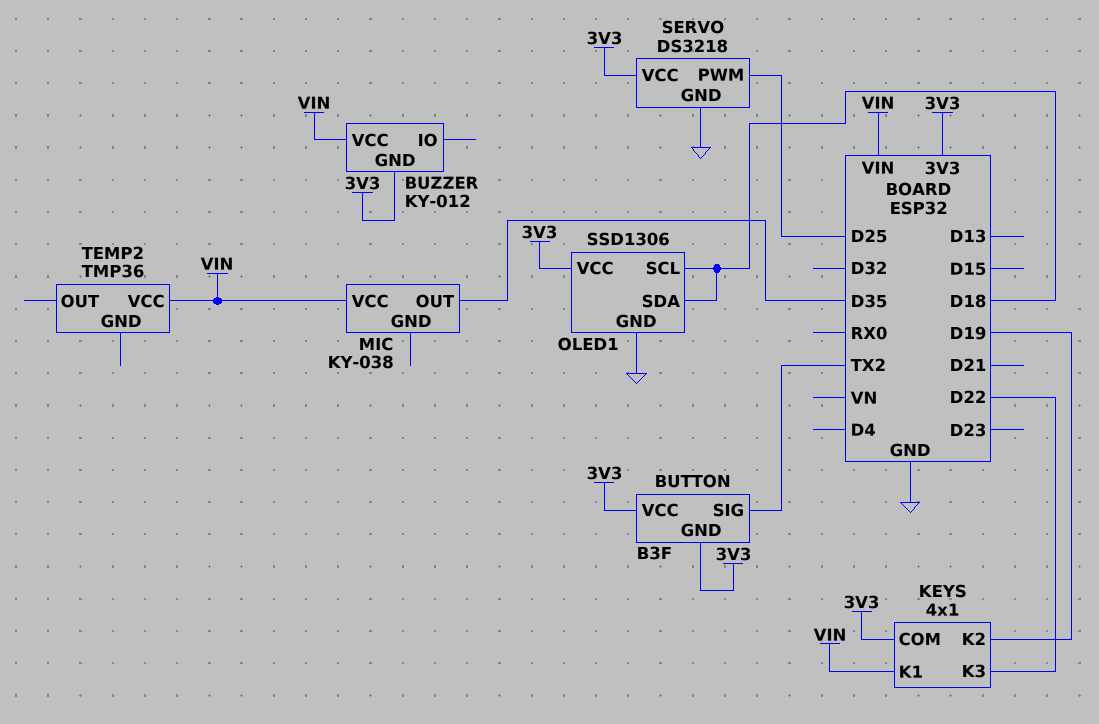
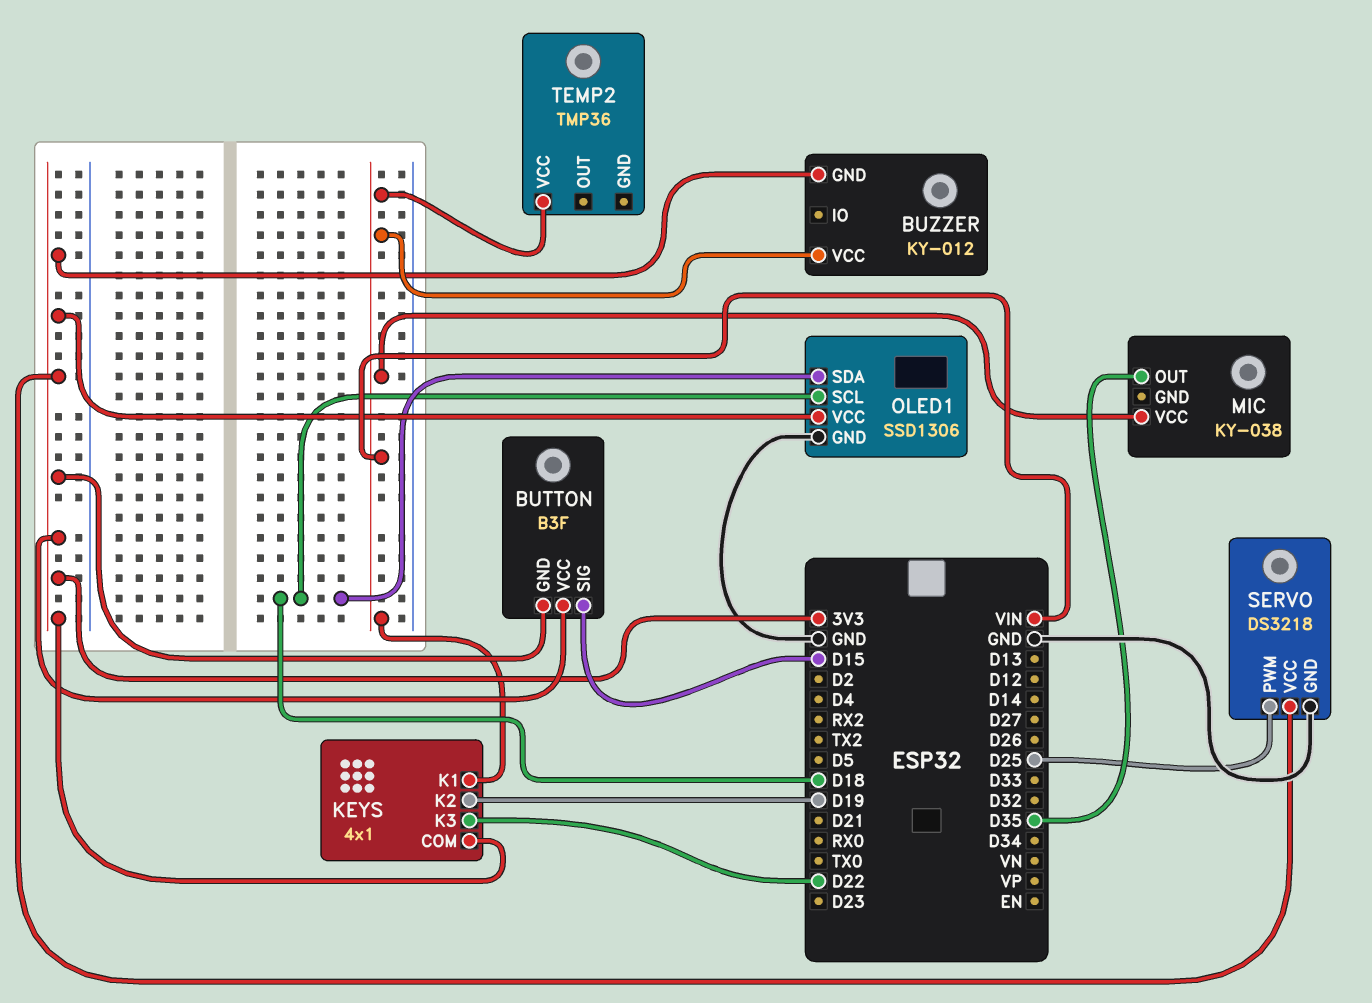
BUTTON pin SIG: TX2 -> D15

